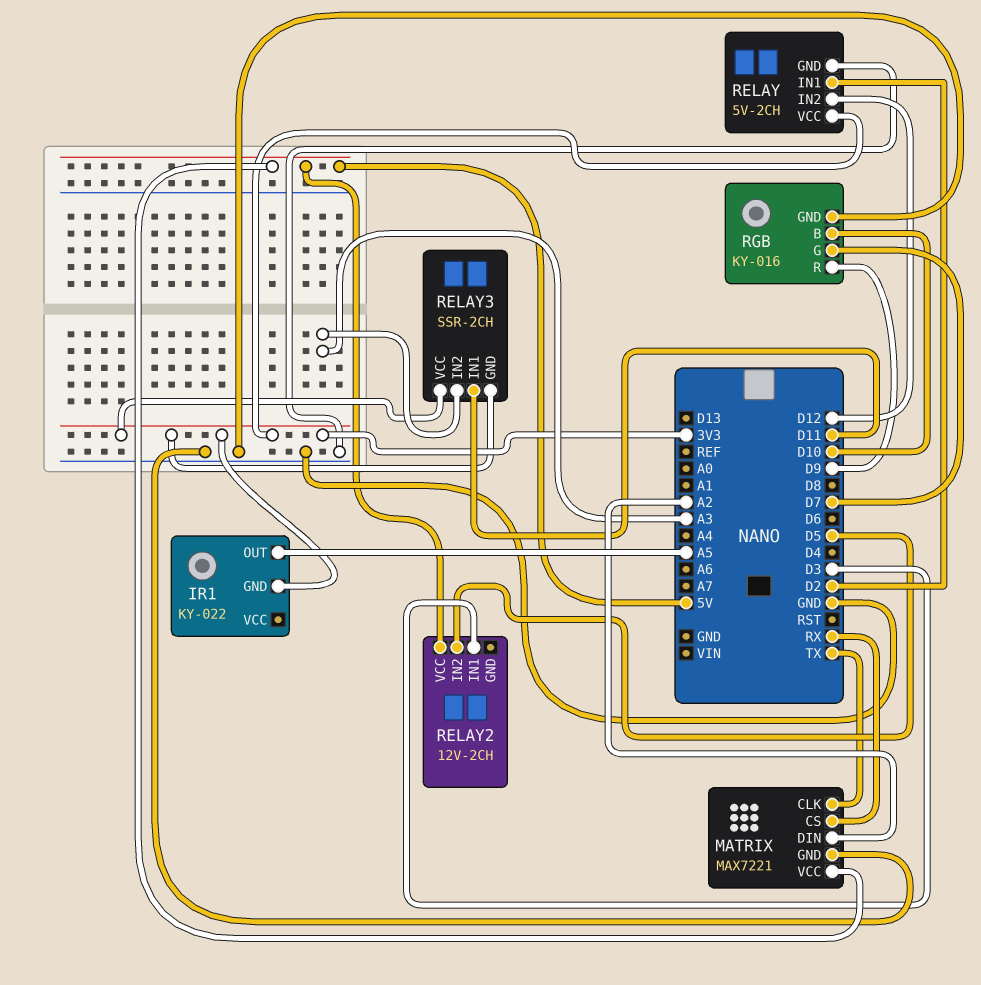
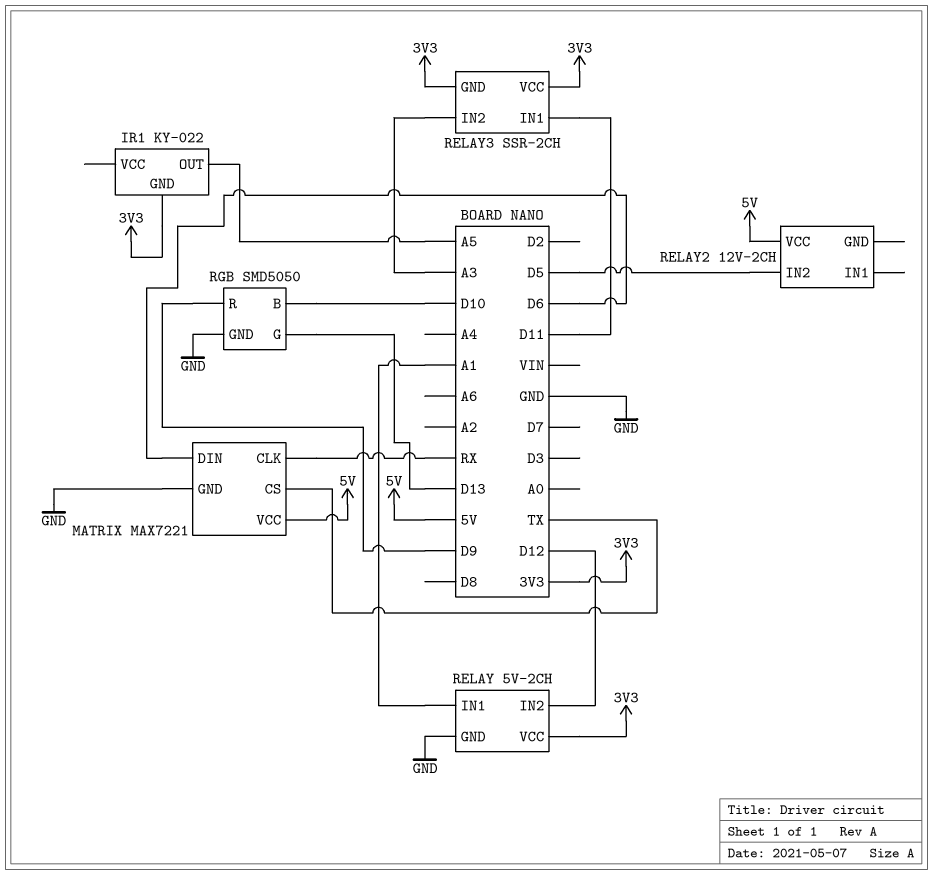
MATRIX pin CLK: TX -> RX
MATRIX pin CS: RX -> TX
MATRIX pin DIN: A2 -> D6
RELAY pin IN1: D2 -> A1
RELAY2 pin IN1: D3 -> none
RGB: KY-016 -> SMD5050
RGB pin G: D7 -> D13

